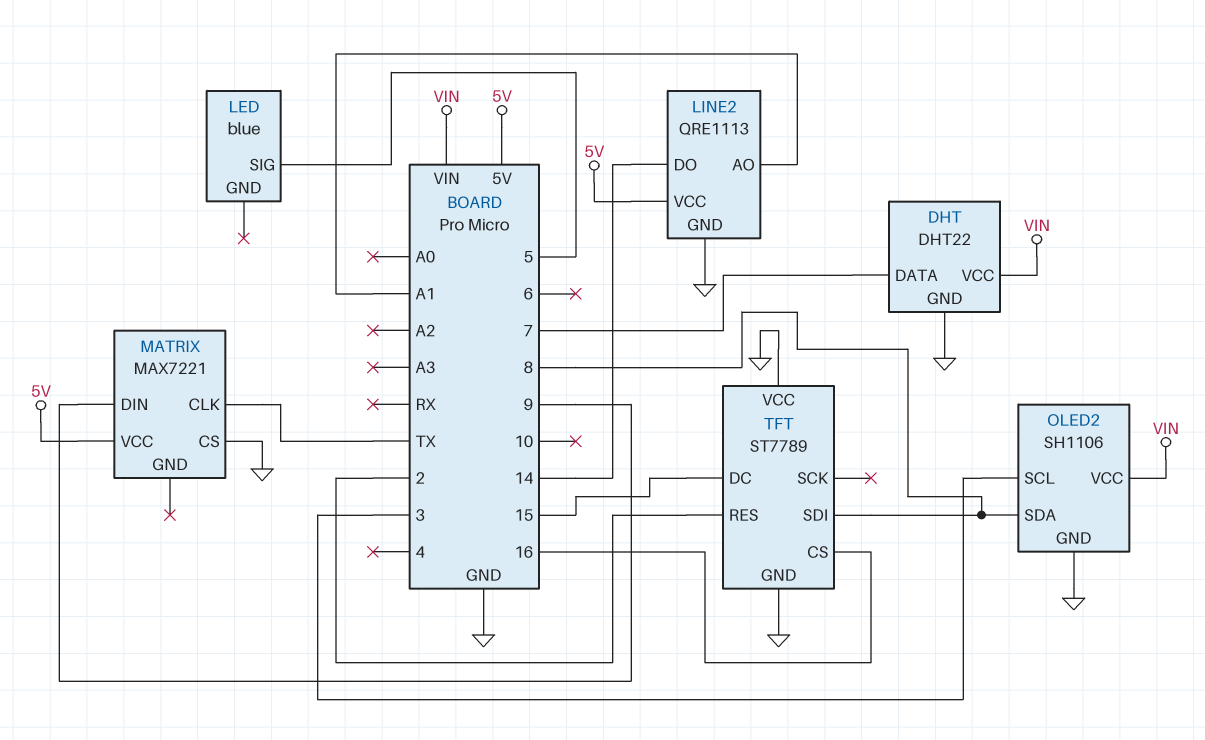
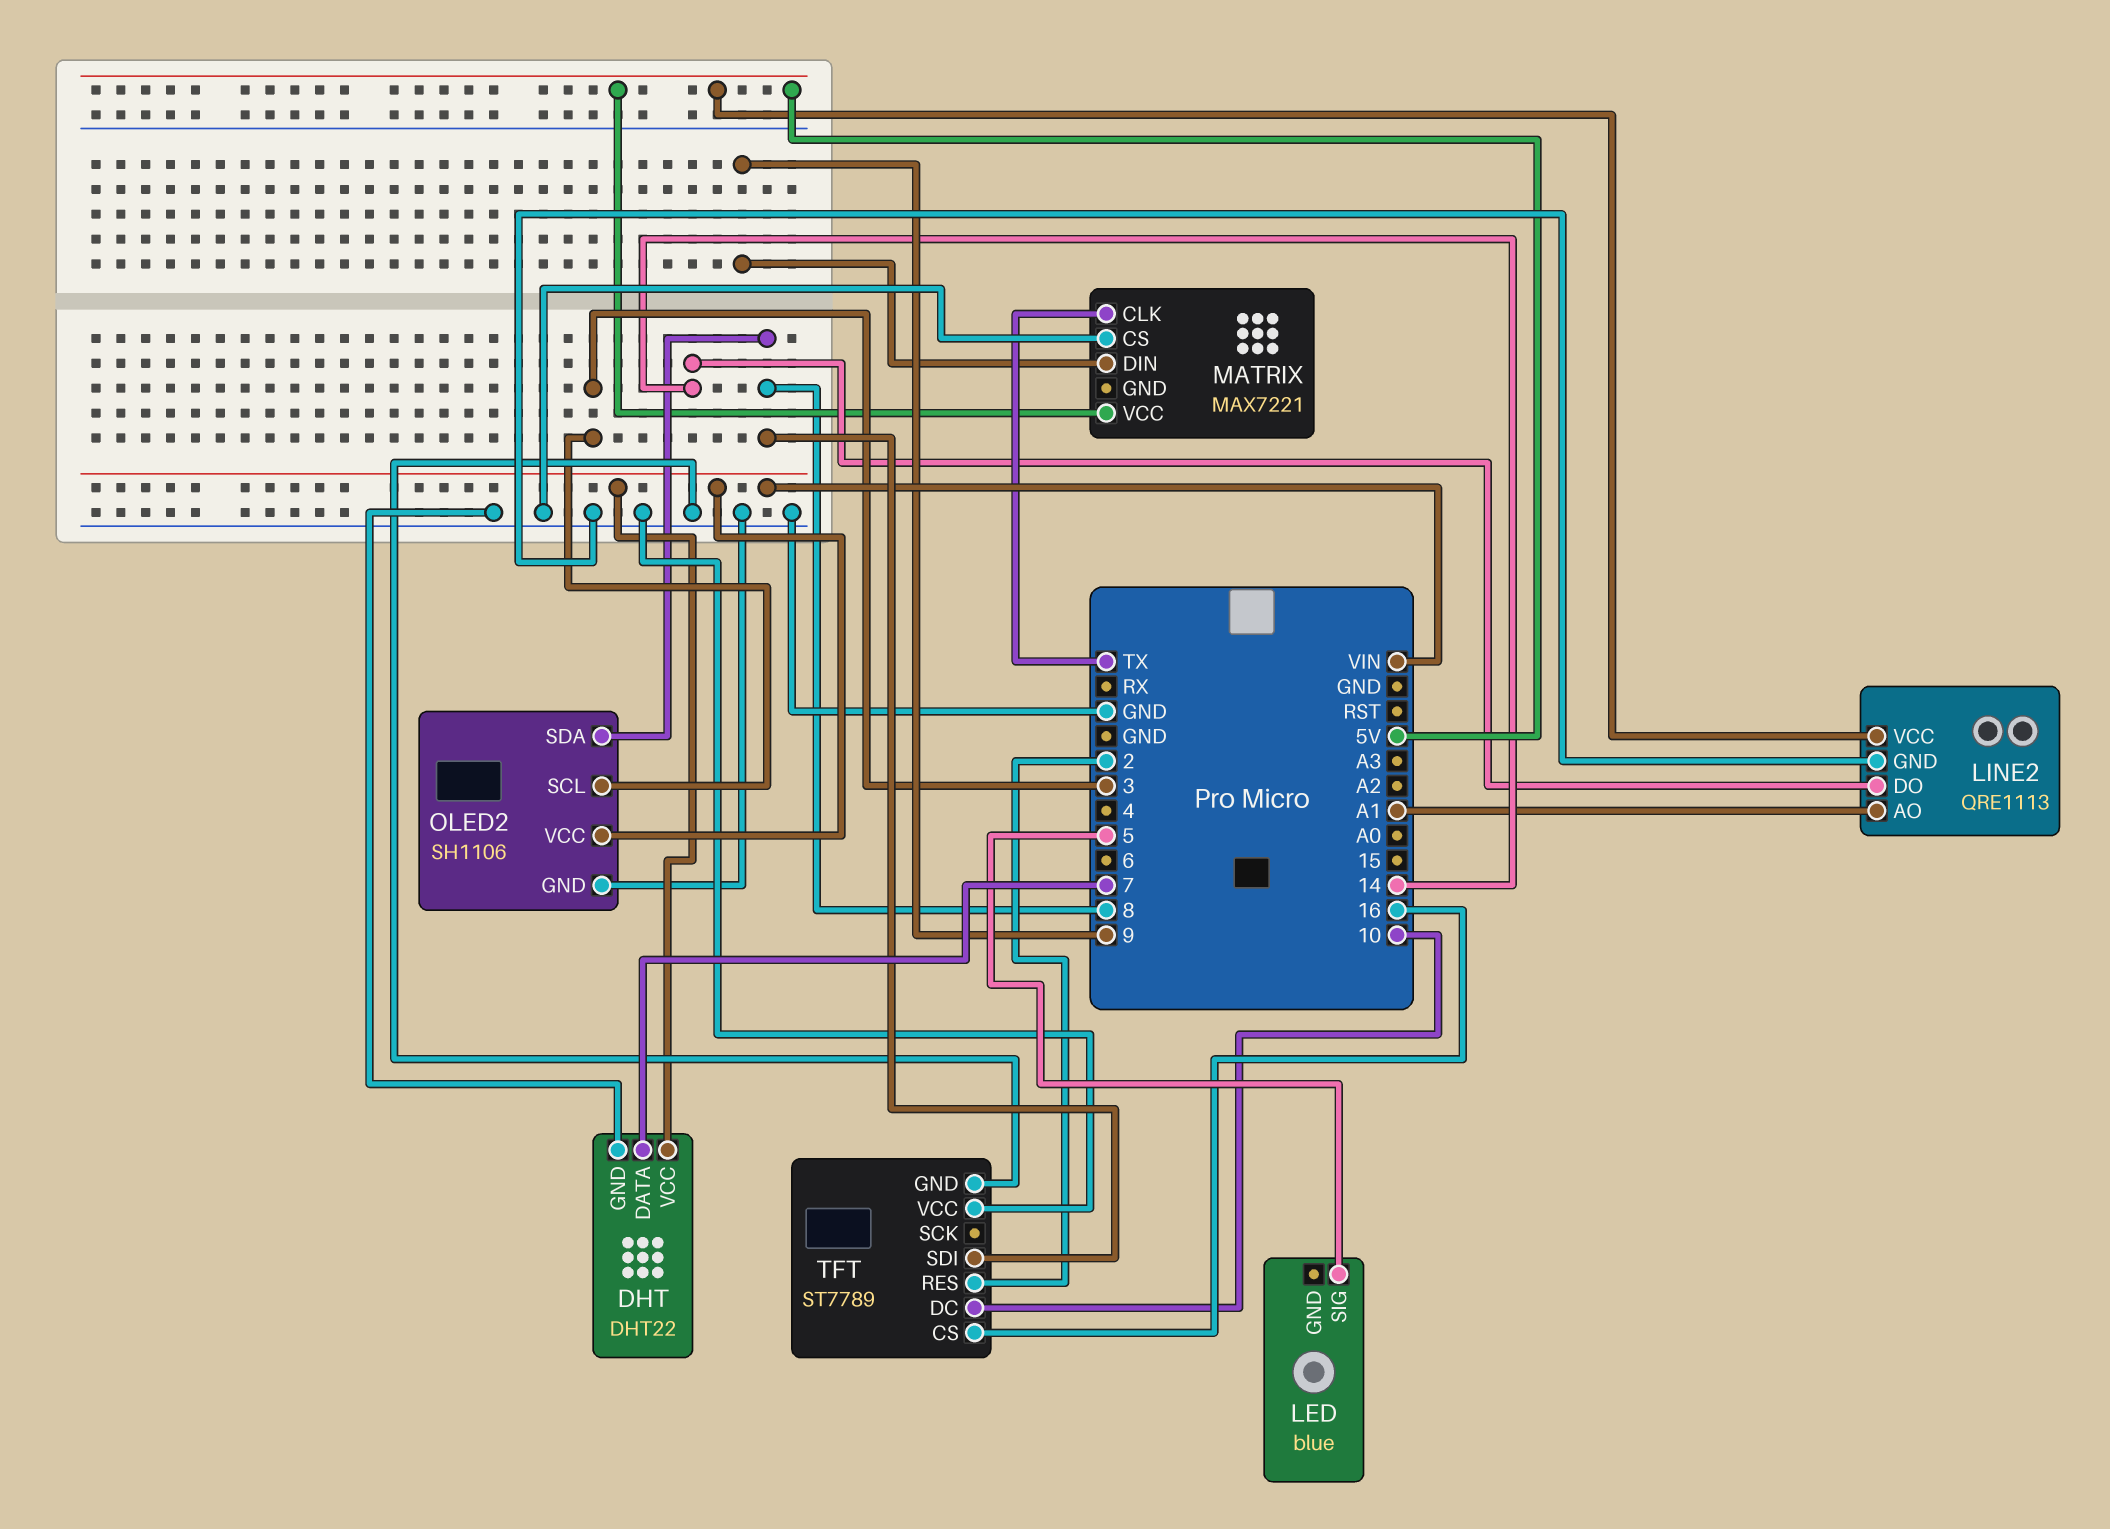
TFT pin DC: 15 -> 10

